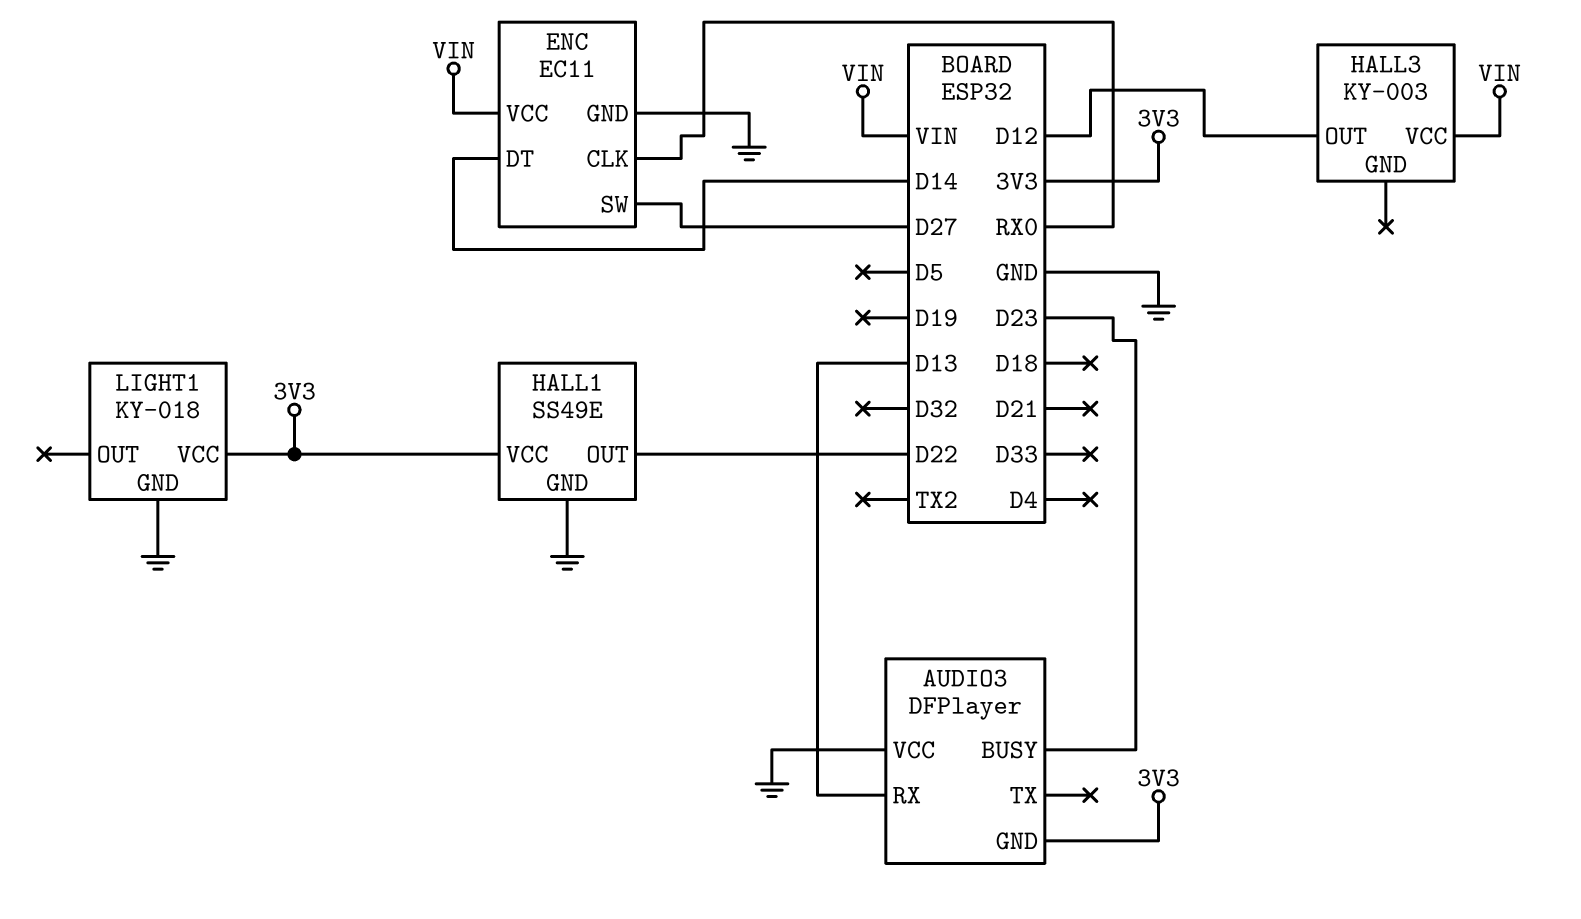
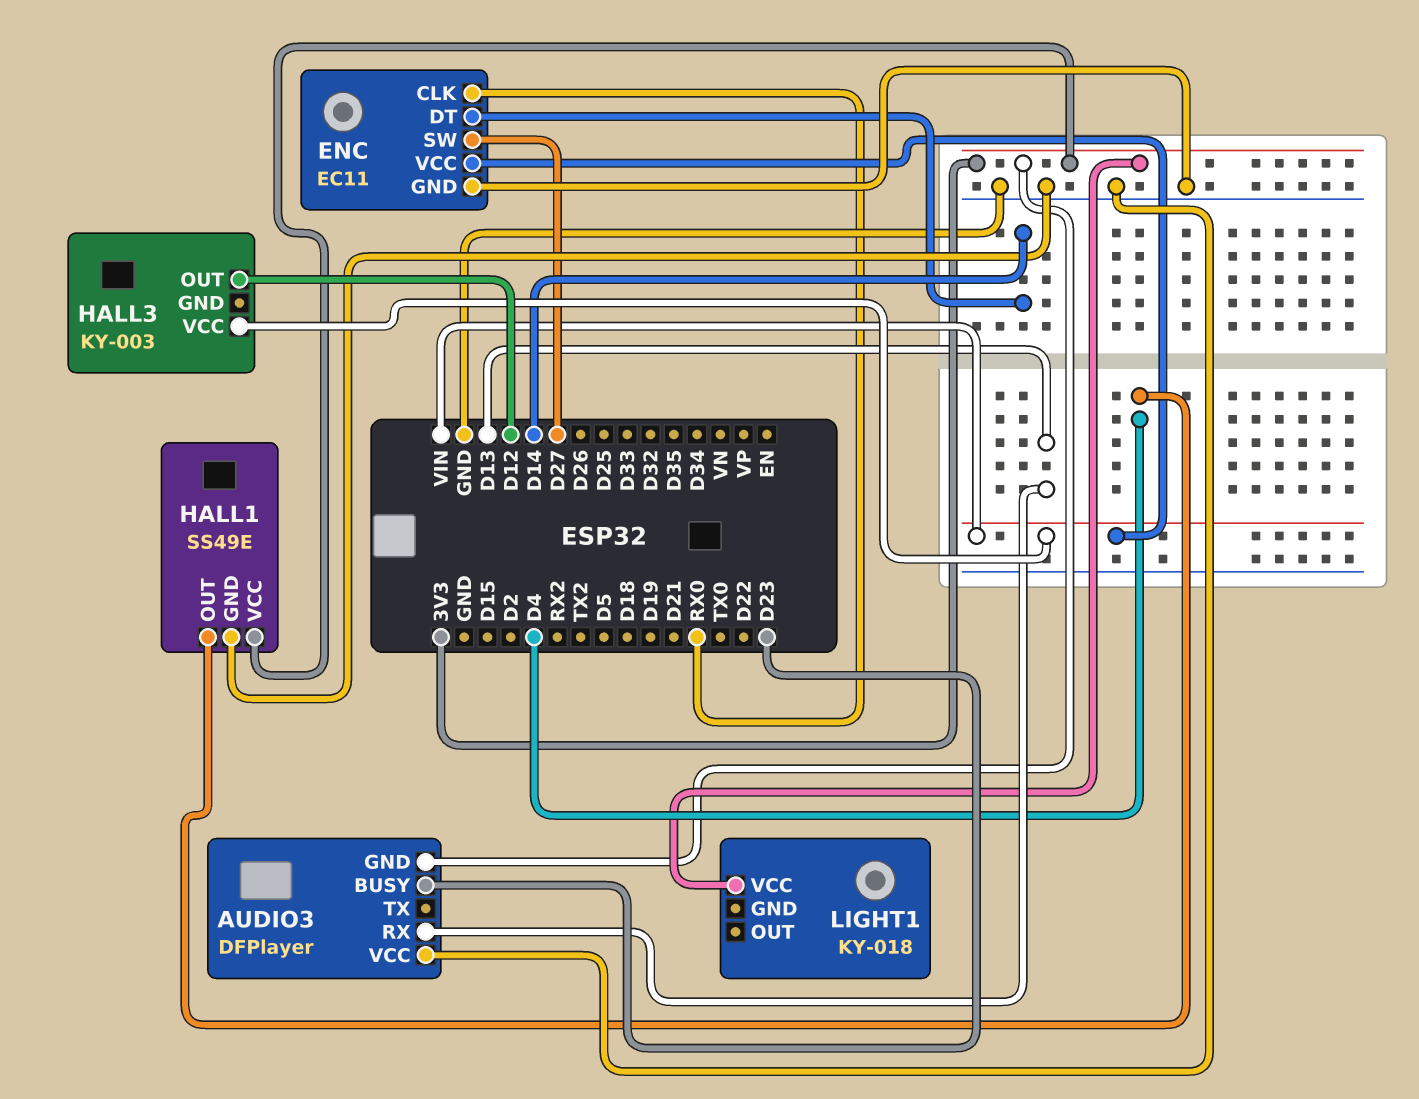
HALL1 pin OUT: D22 -> D4
LIGHT1 pin GND: GND -> none

